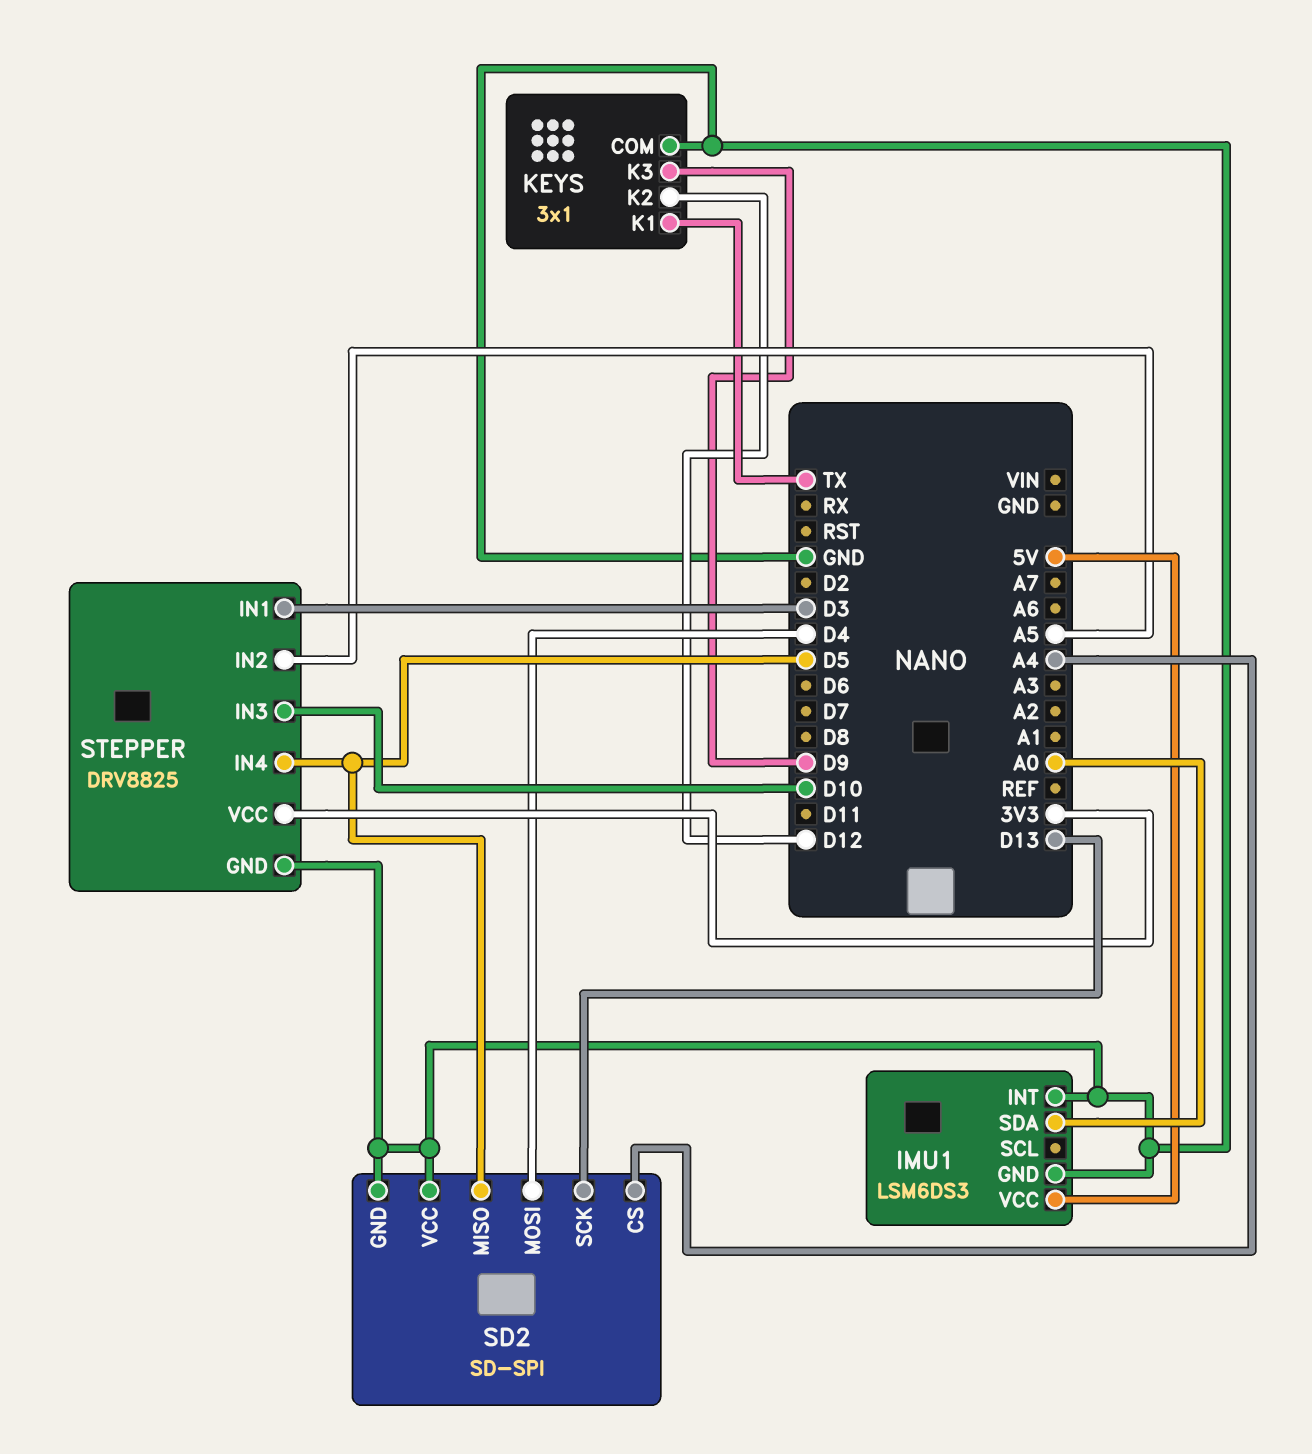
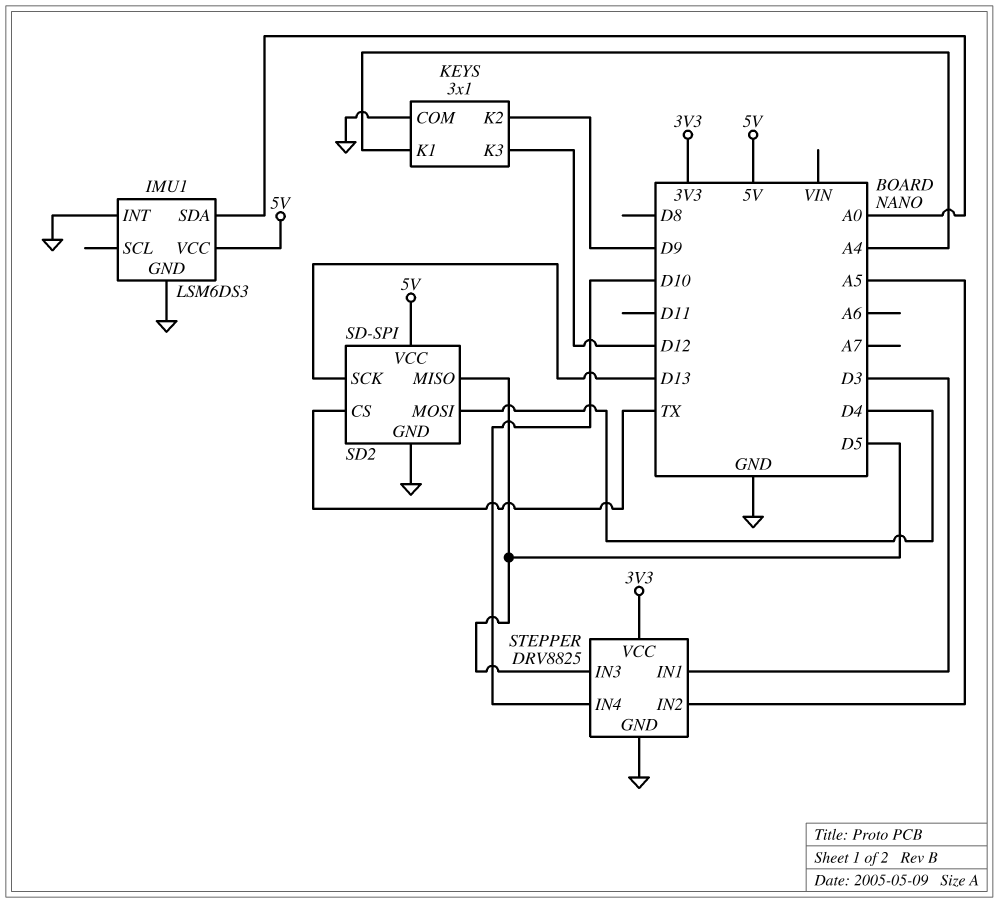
KEYS pin K1: TX -> A4
KEYS pin K2: D12 -> D9
KEYS pin K3: D9 -> D12
SD2 pin CS: A4 -> TX
SD2 pin VCC: GND -> 5V
STEPPER pin IN3: D10 -> D5
STEPPER pin IN4: D5 -> D10

